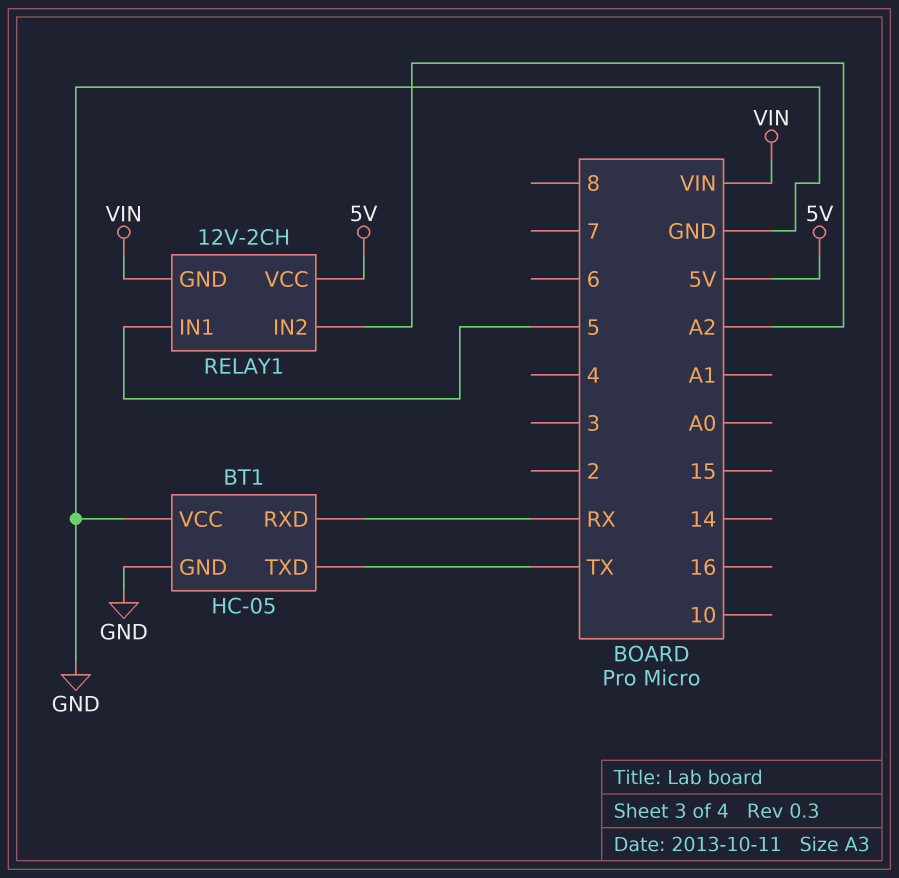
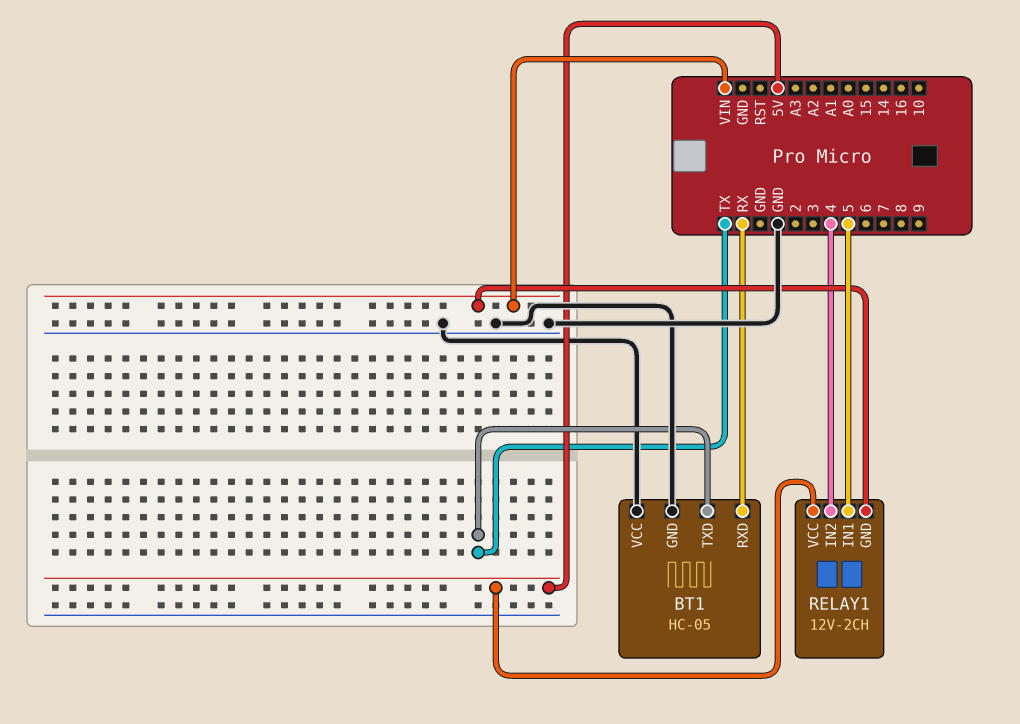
RELAY1 pin IN2: A2 -> 4

